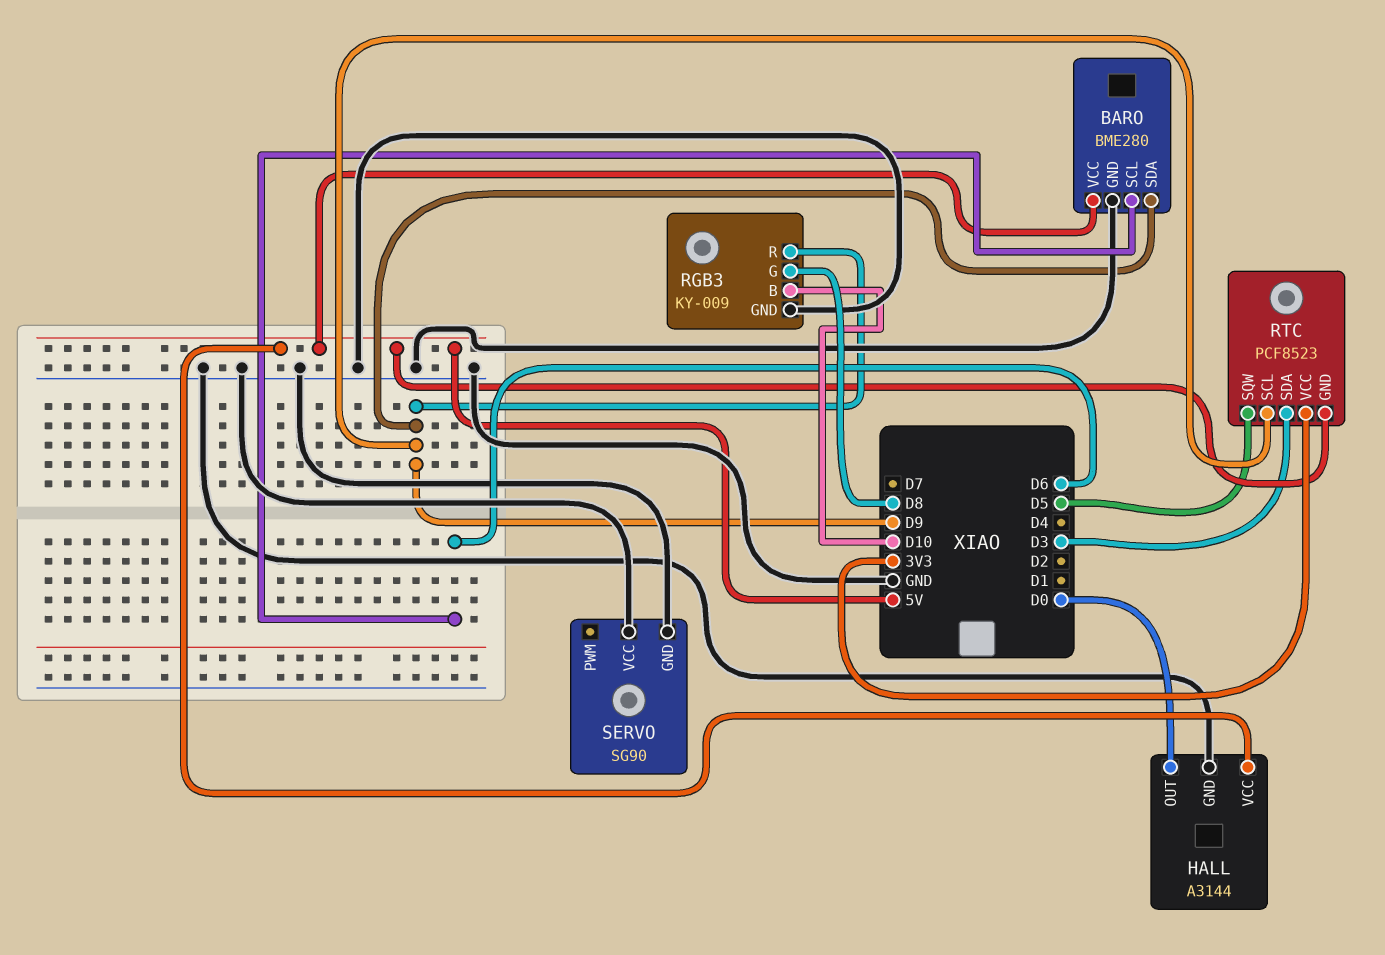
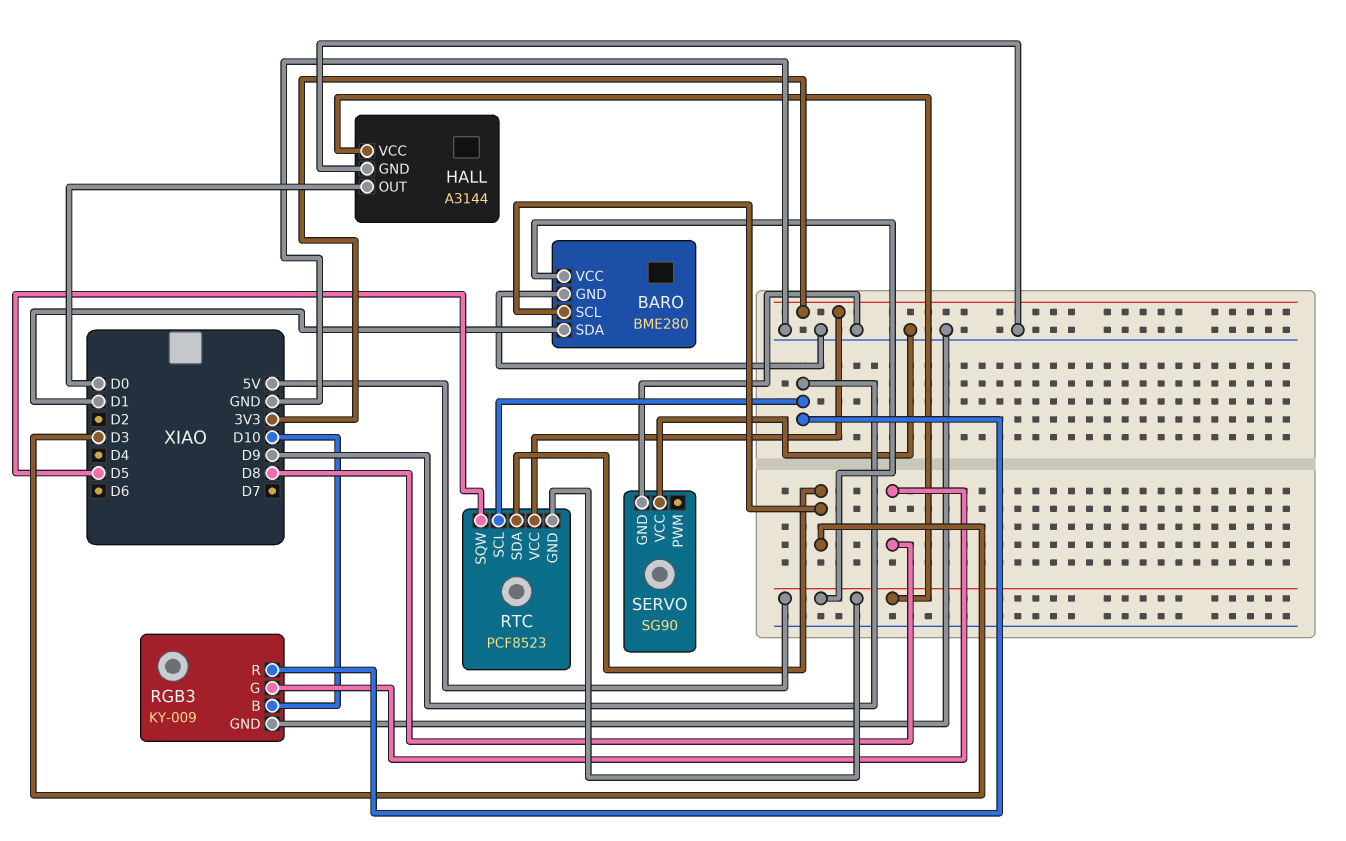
BARO pin SCL: D6 -> D3
BARO pin SDA: D9 -> D1

